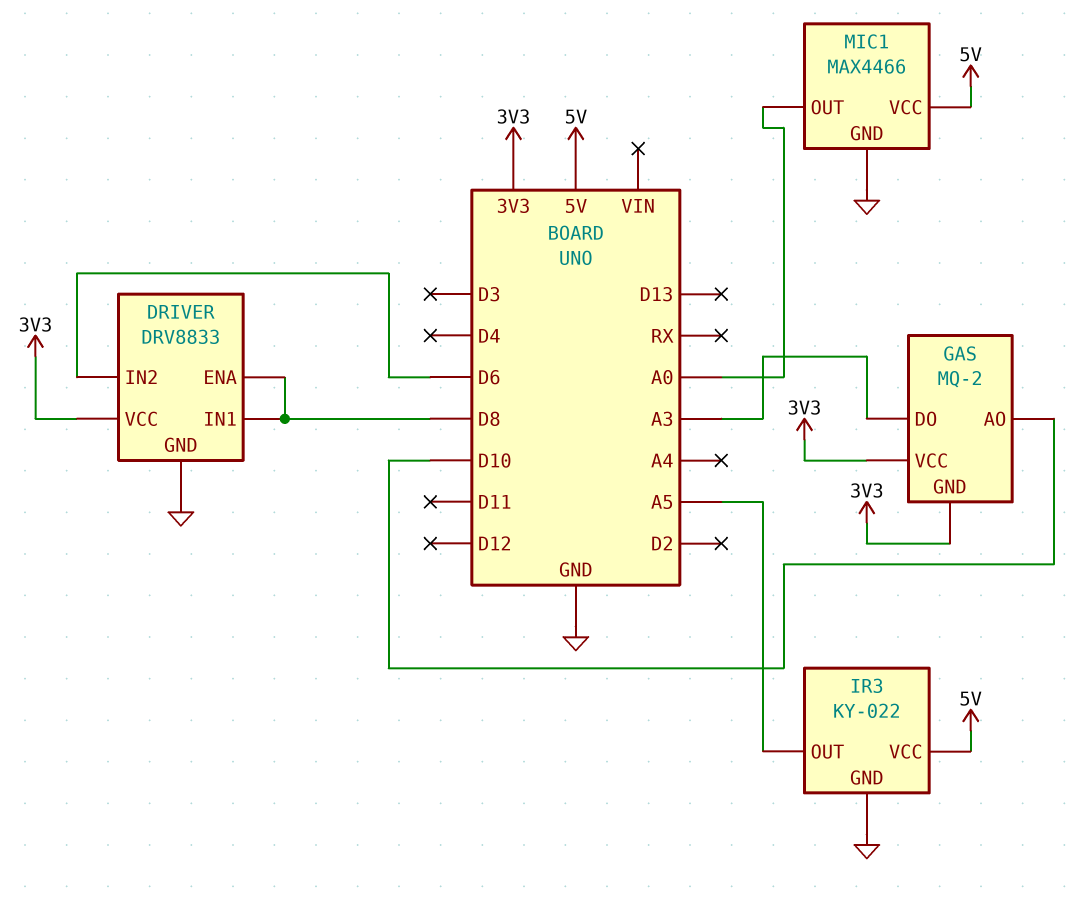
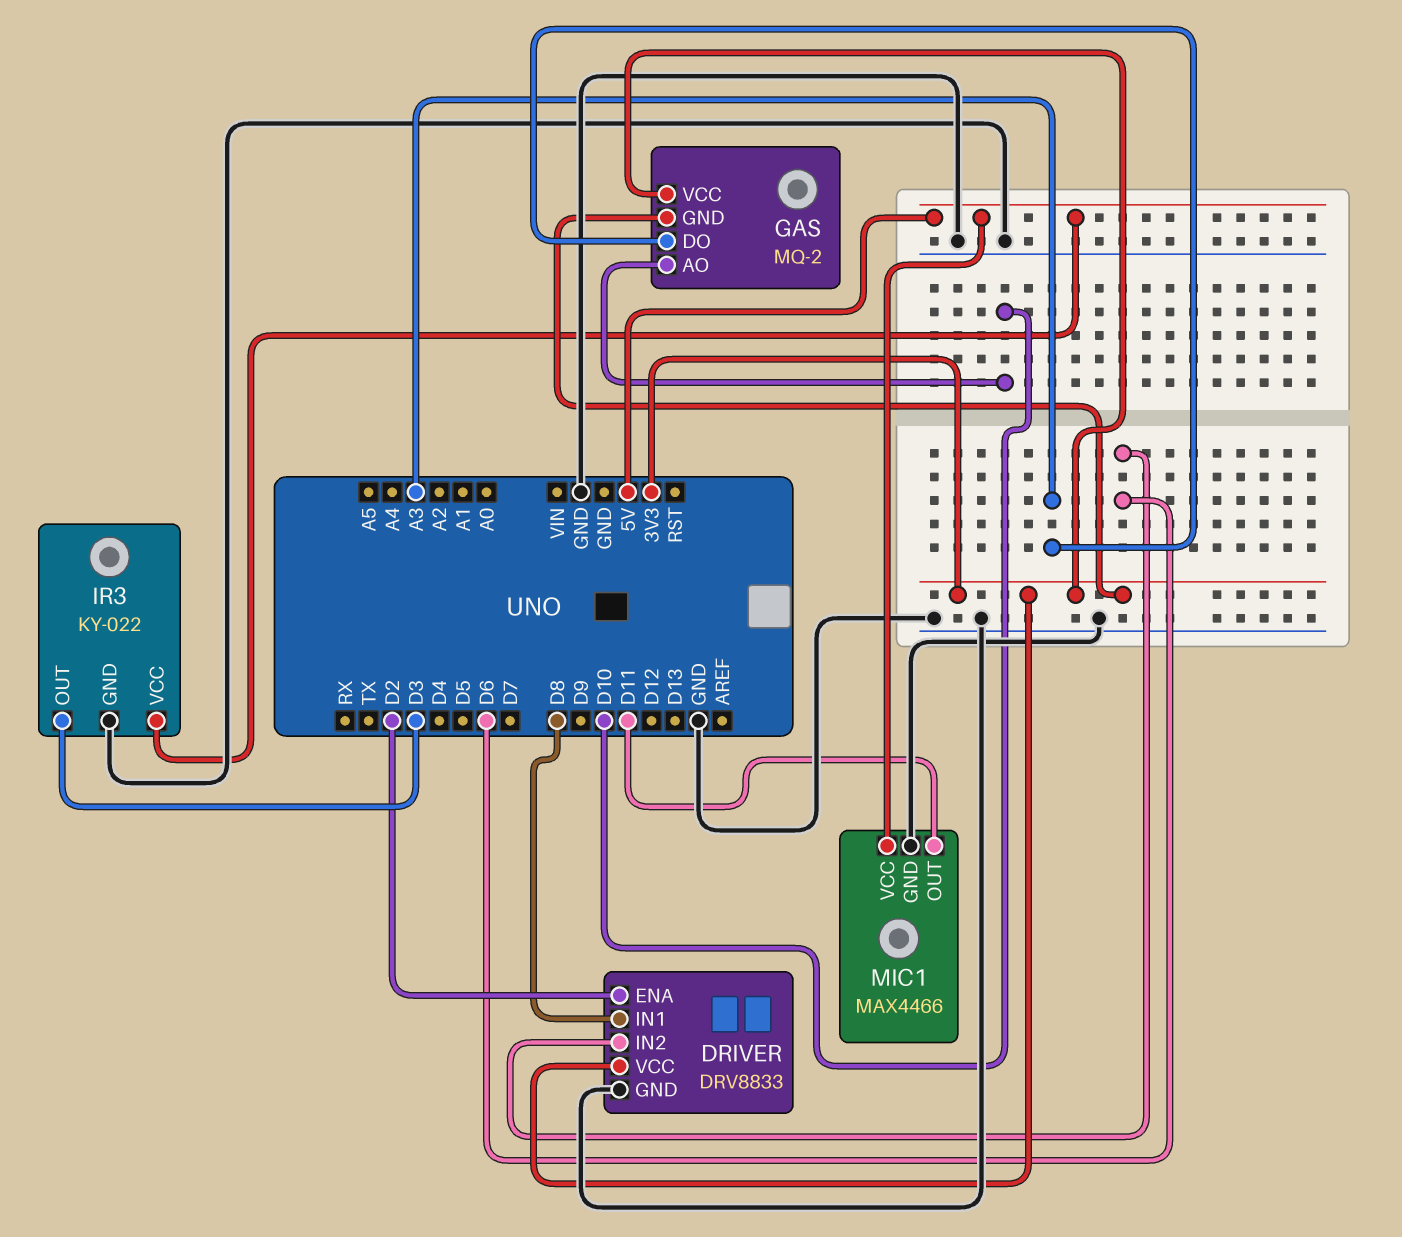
DRIVER pin ENA: D8 -> D2
IR3 pin OUT: A5 -> D3
MIC1 pin OUT: A0 -> D11

